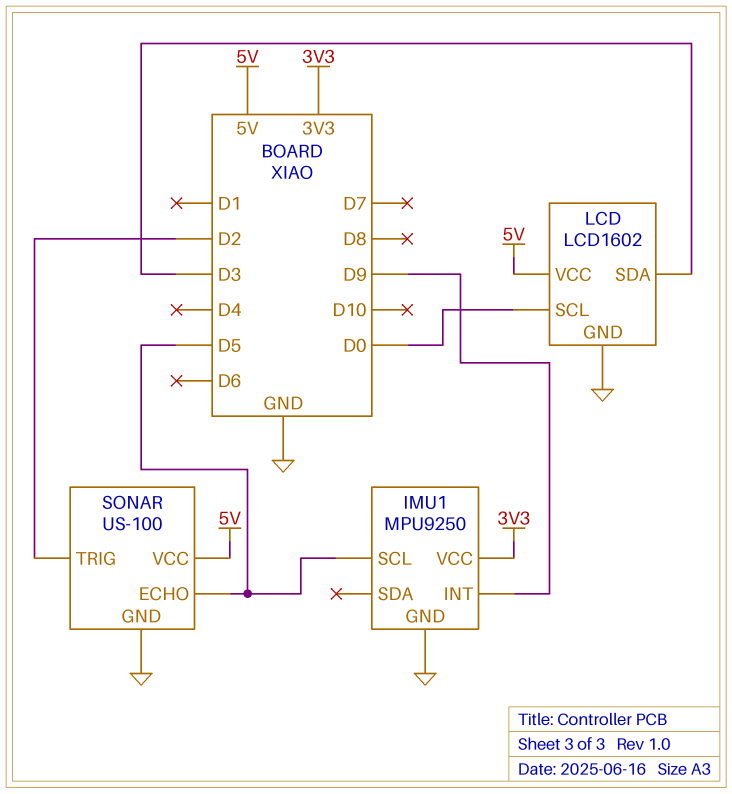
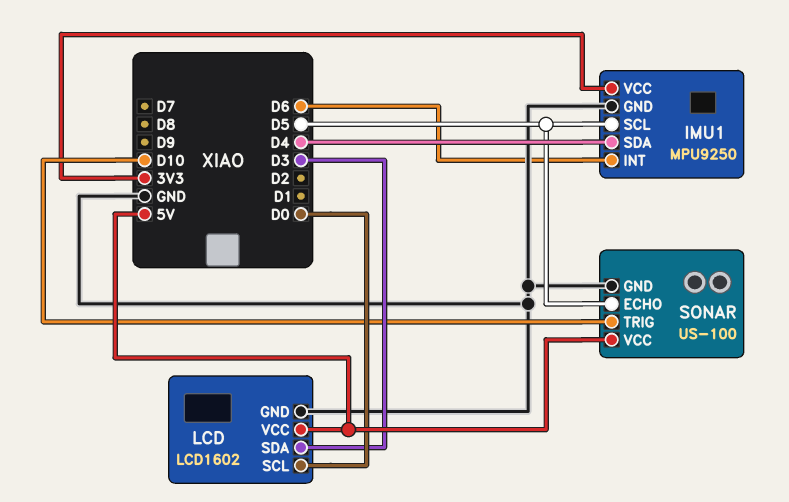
IMU1 pin INT: D9 -> D6
IMU1 pin SDA: none -> D4
SONAR pin TRIG: D2 -> D10

